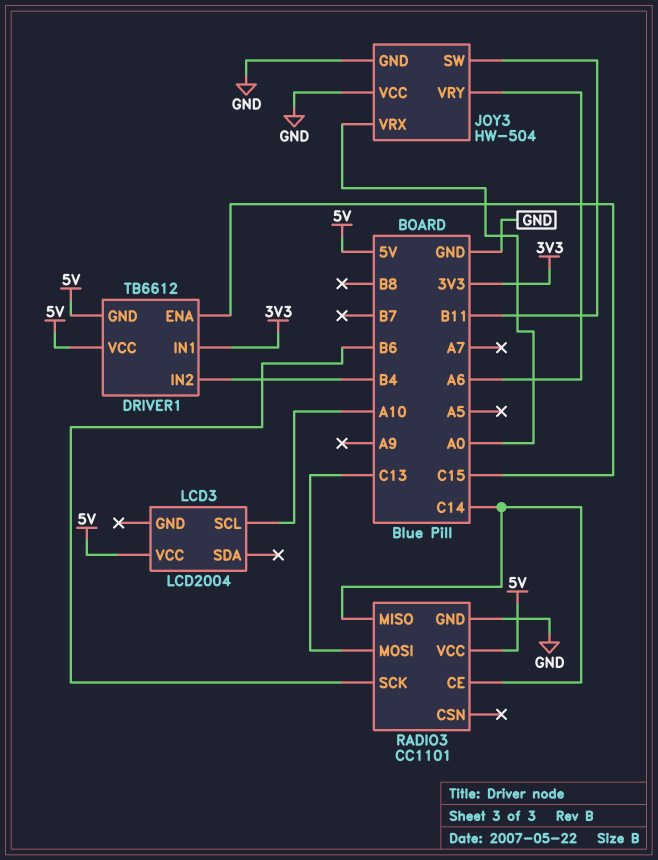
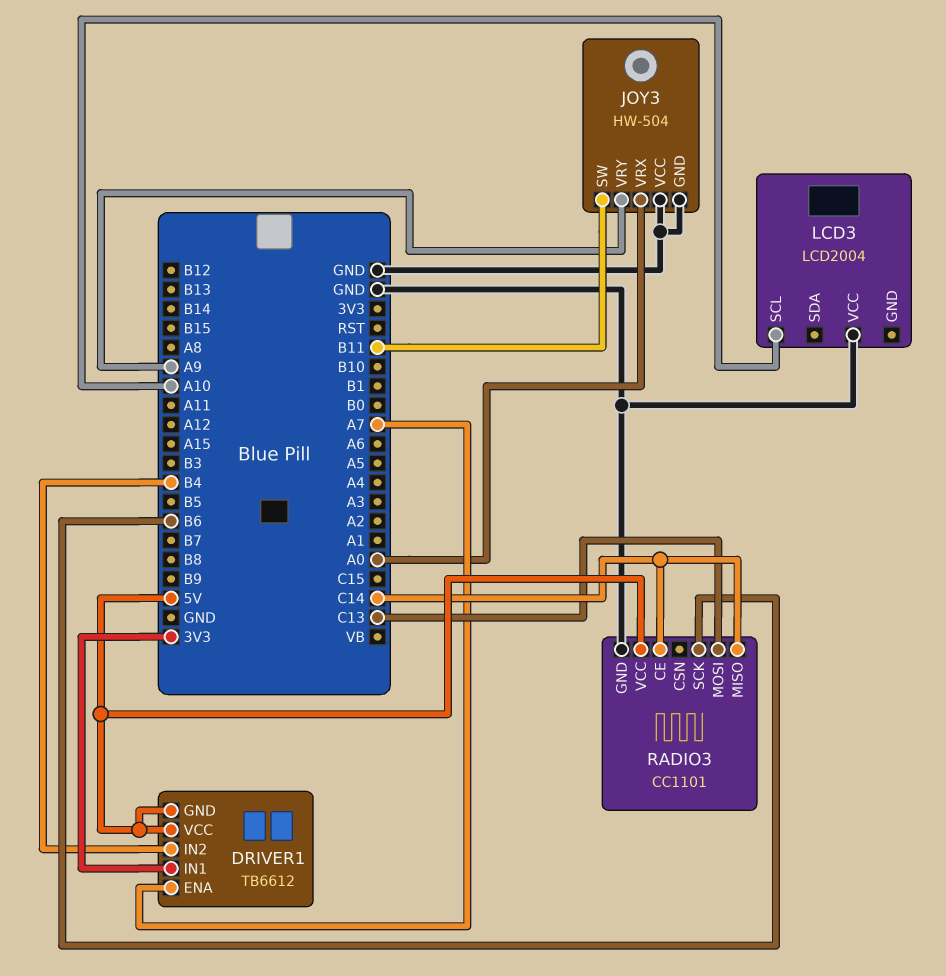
DRIVER1 pin ENA: C15 -> A7
JOY3 pin VRY: A6 -> A9
LCD3 pin VCC: 5V -> GND

